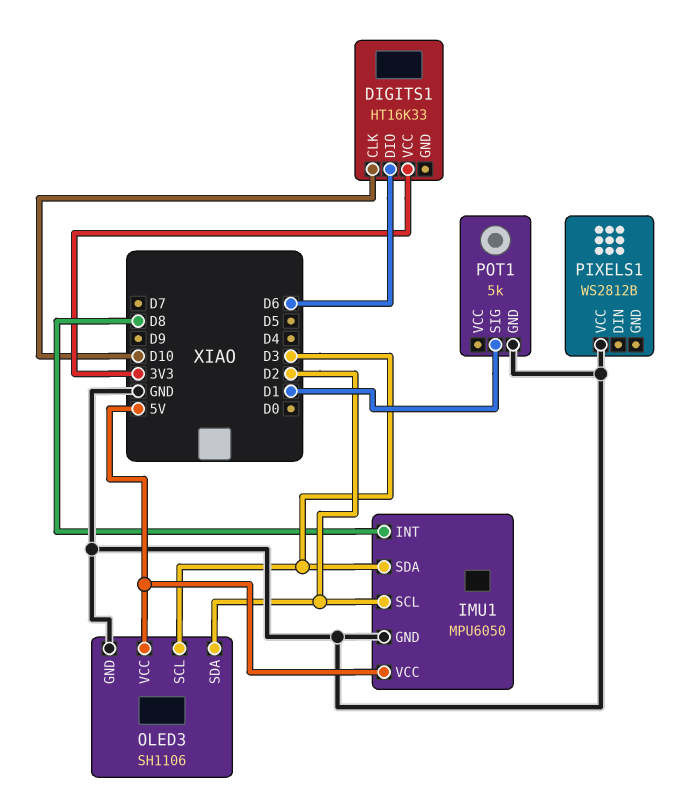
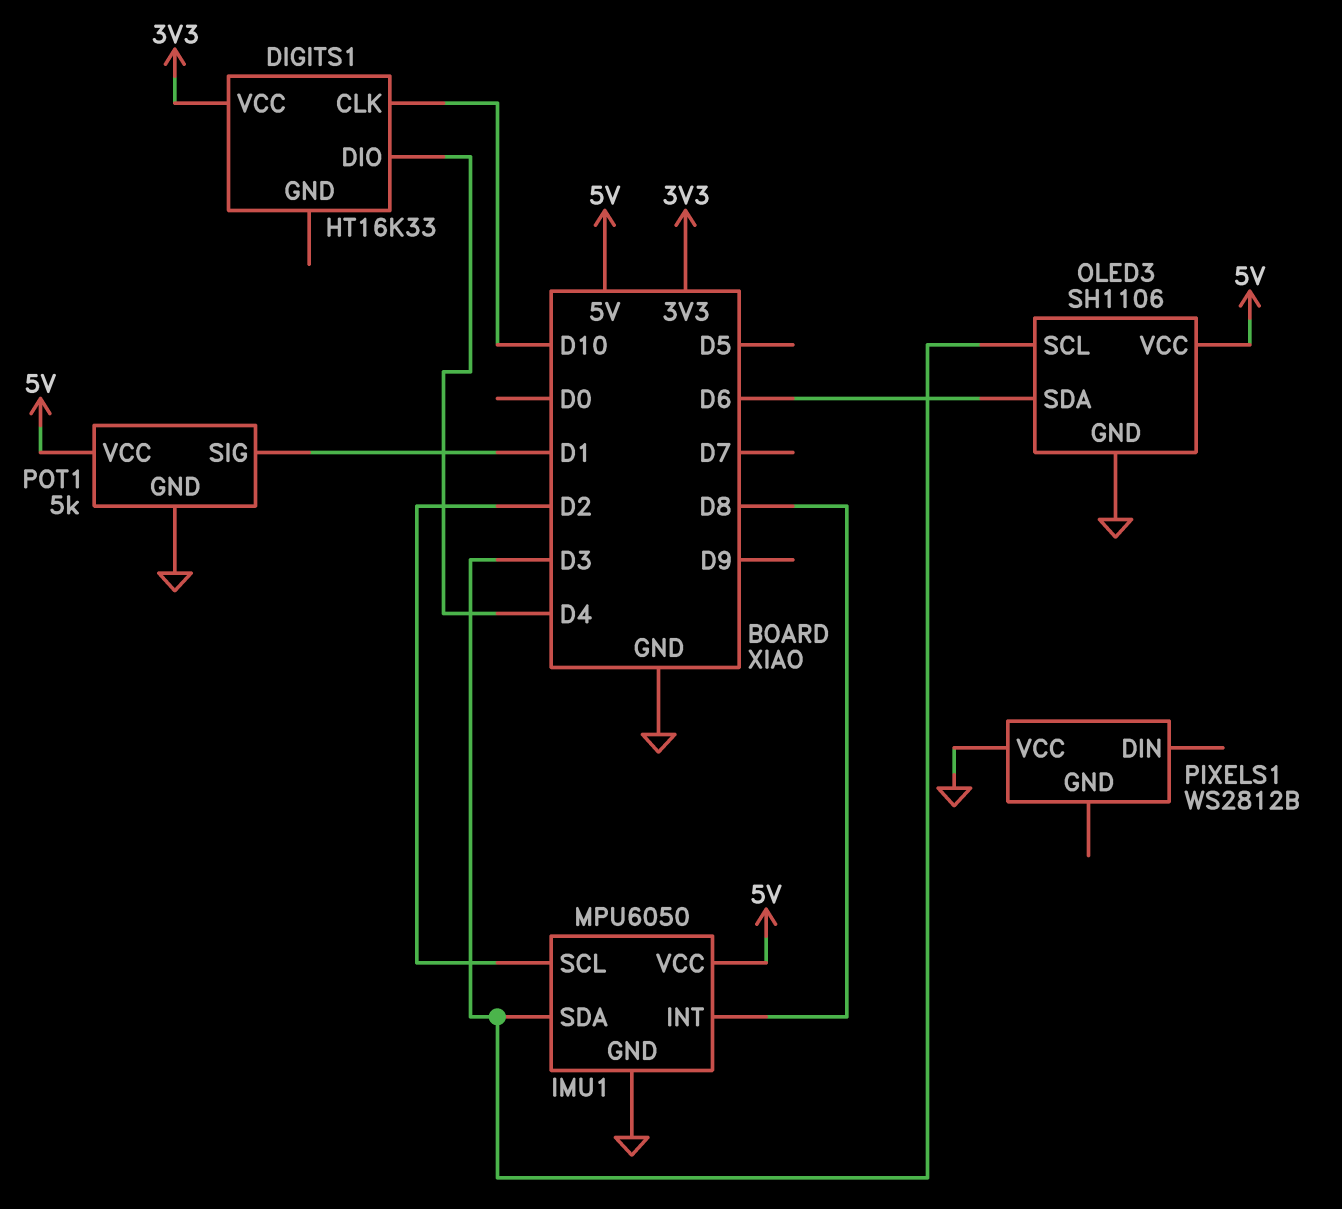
DIGITS1 pin DIO: D6 -> D4
OLED3 pin SDA: D2 -> D6
POT1 pin VCC: none -> 5V

